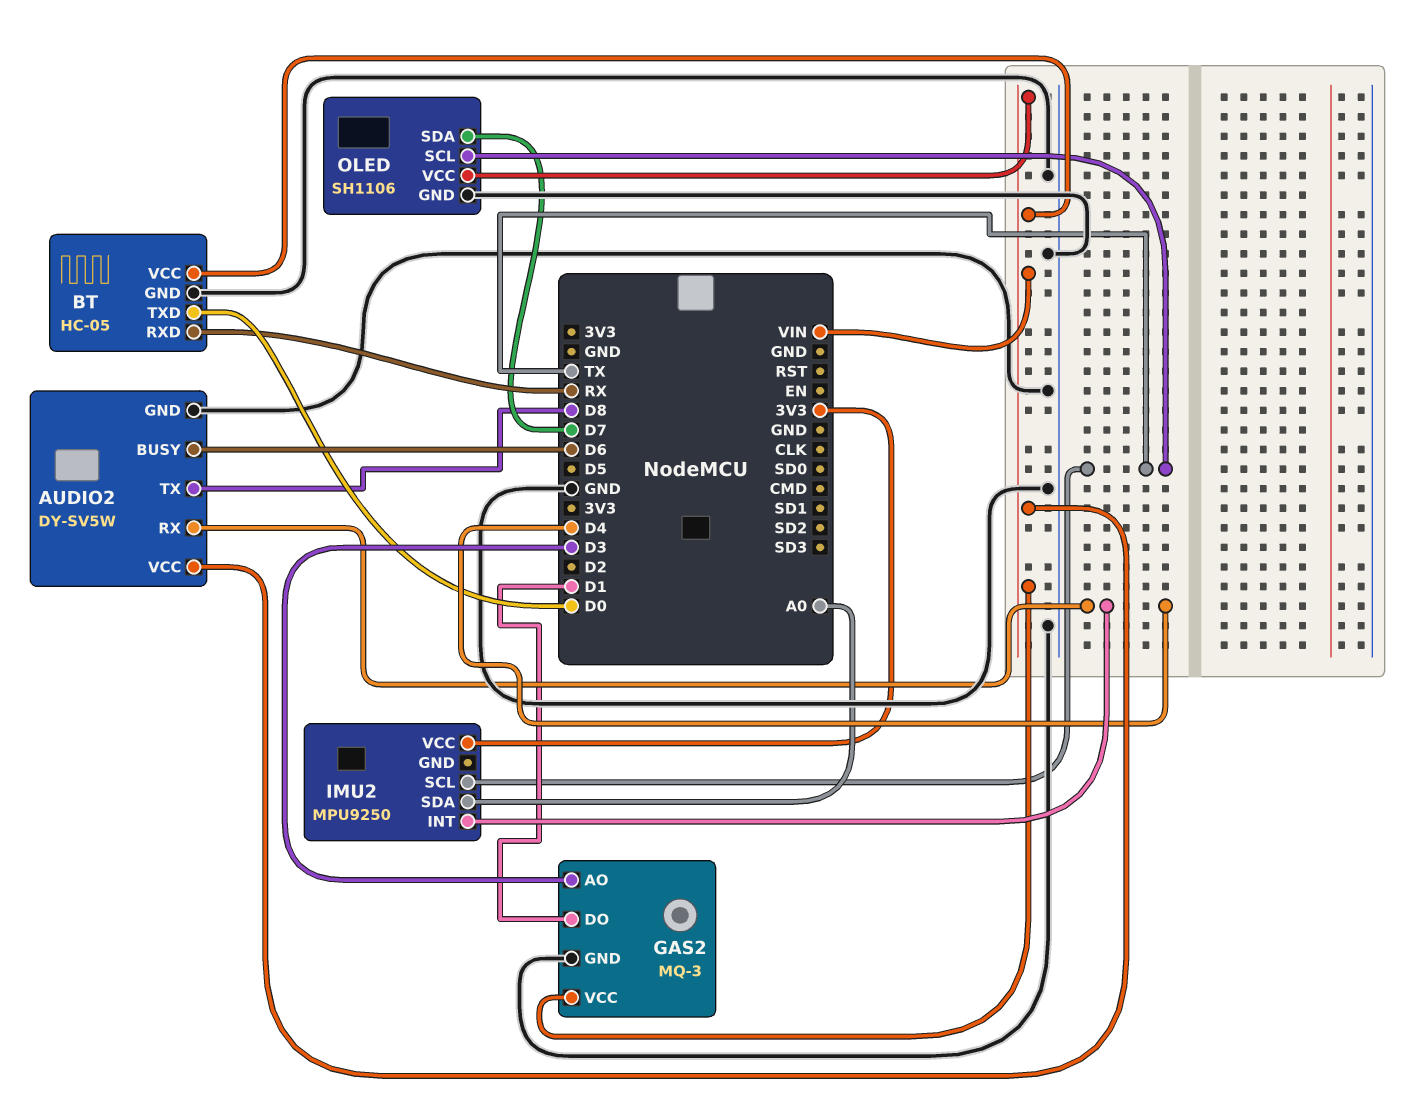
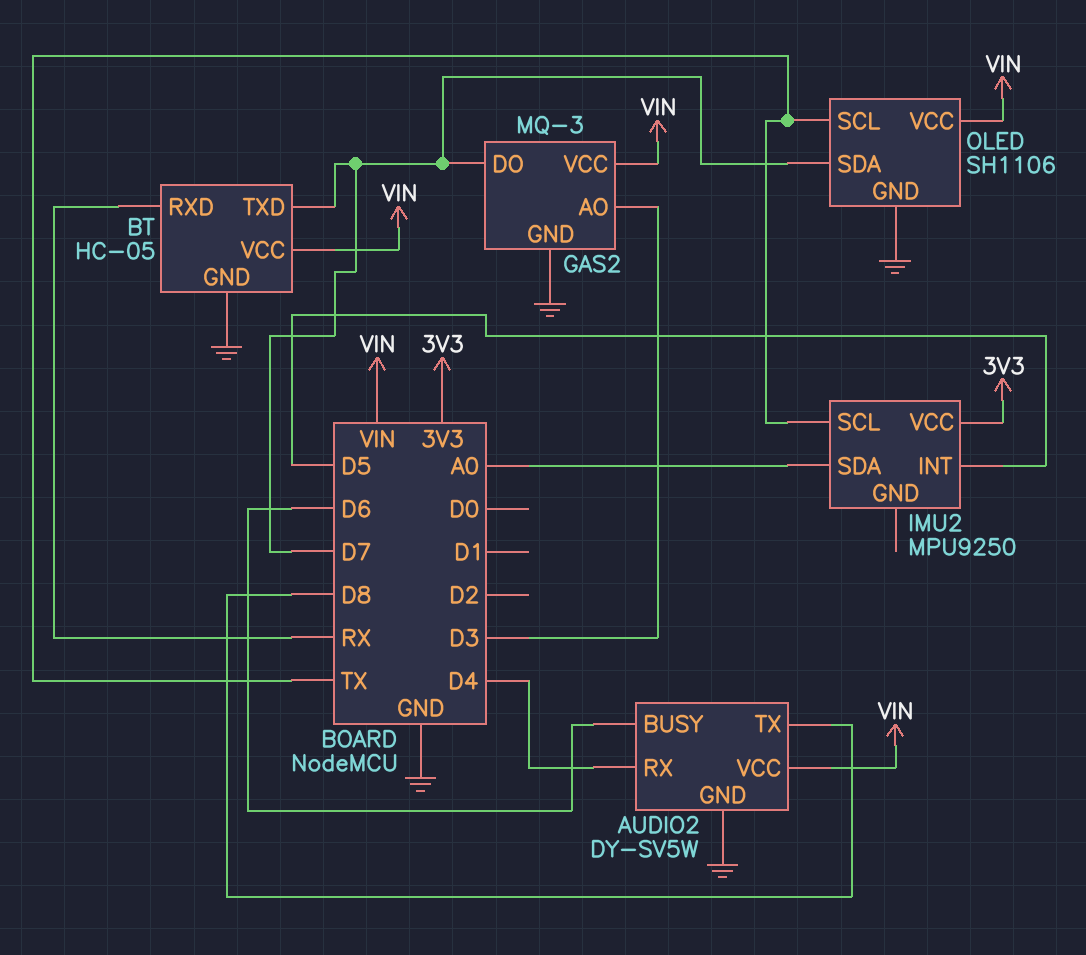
BT pin TXD: D0 -> D7
GAS2 pin DO: D1 -> D7
IMU2 pin INT: D4 -> D5

